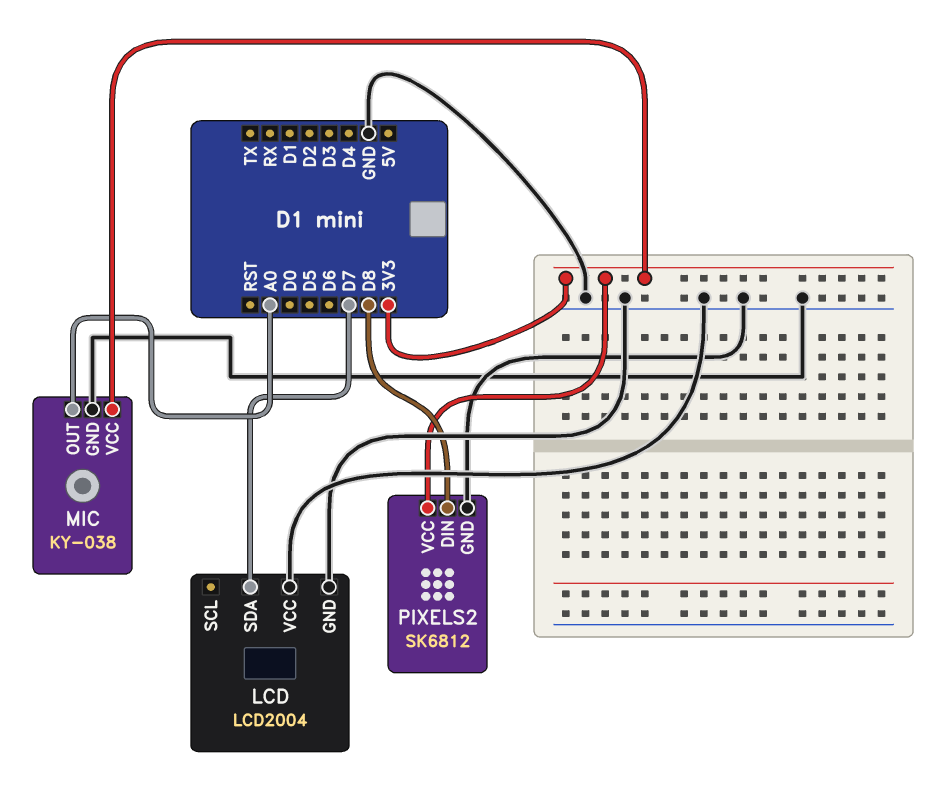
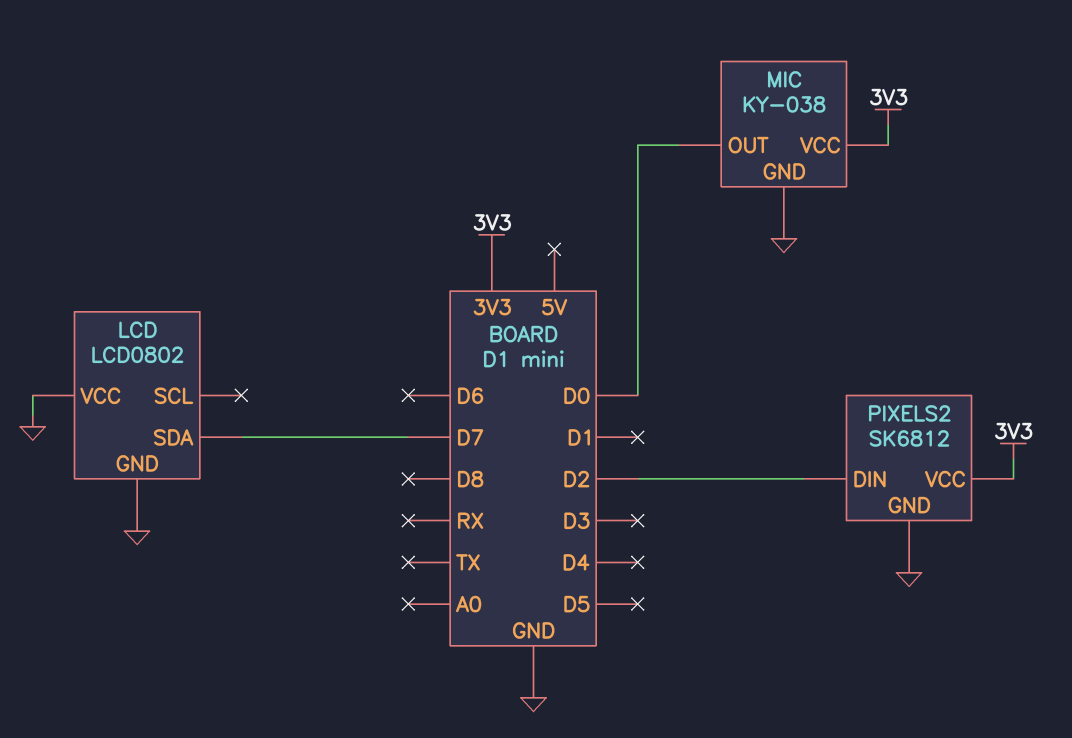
LCD: LCD2004 -> LCD0802
MIC pin OUT: A0 -> D0
PIXELS2 pin DIN: D8 -> D2

